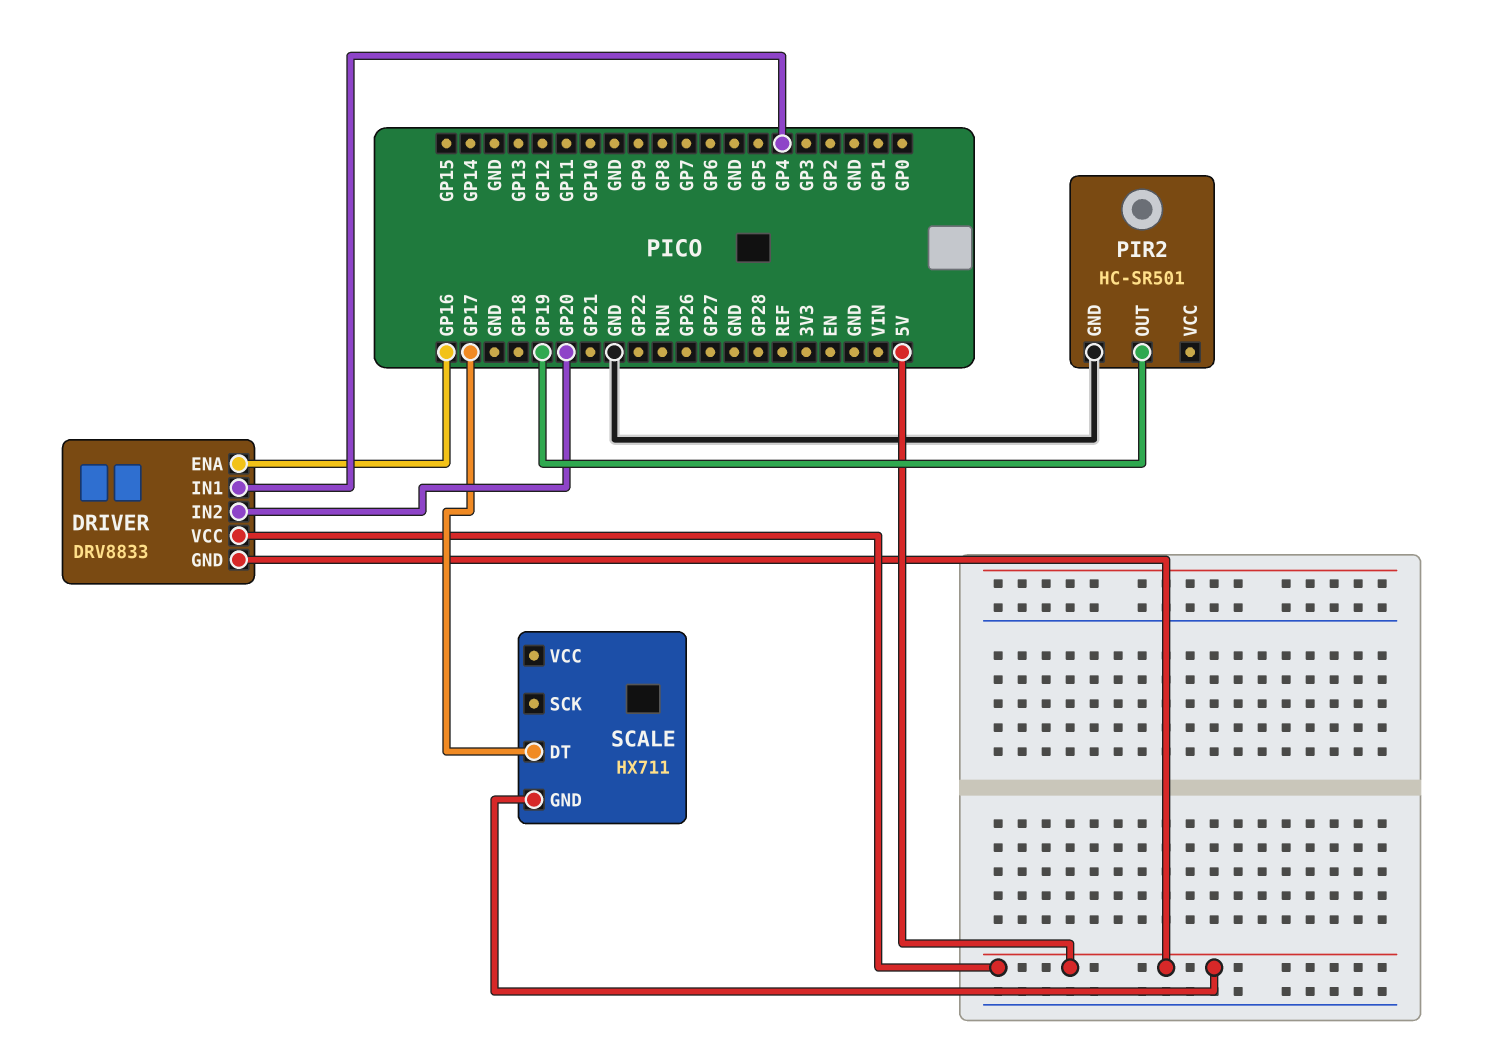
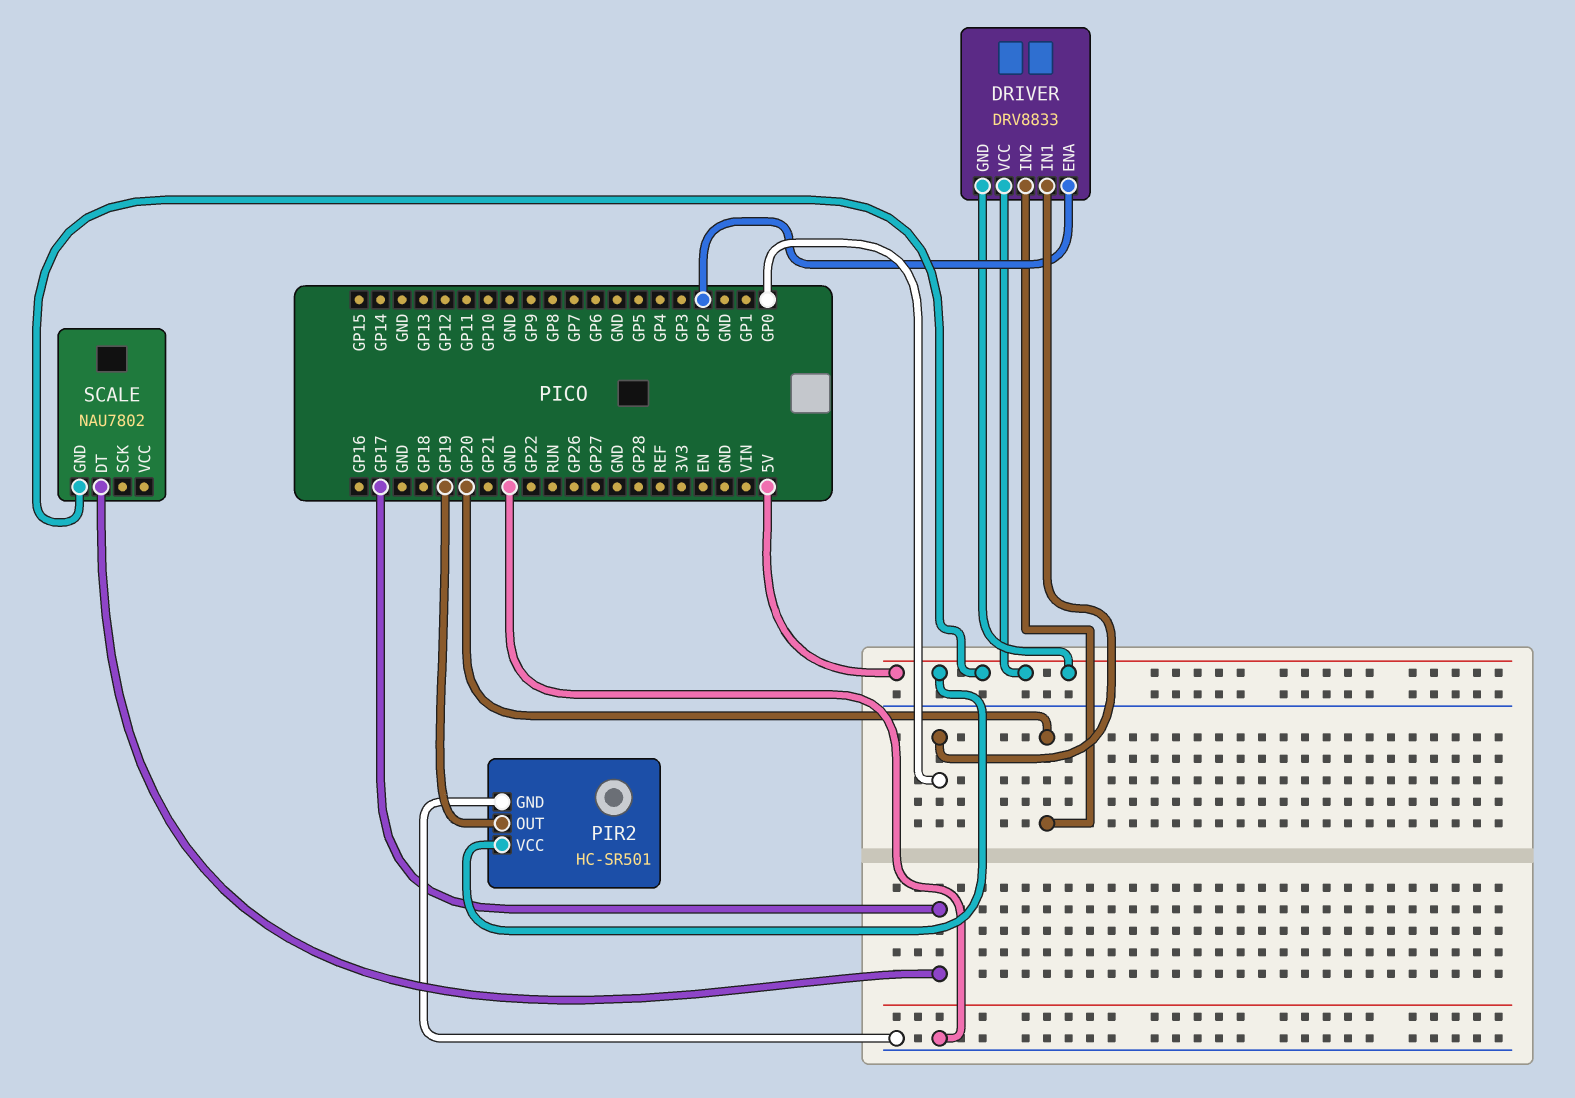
DRIVER pin ENA: GP16 -> GP2
DRIVER pin IN1: GP4 -> GP0
PIR2 pin VCC: none -> 5V
SCALE: HX711 -> NAU7802

